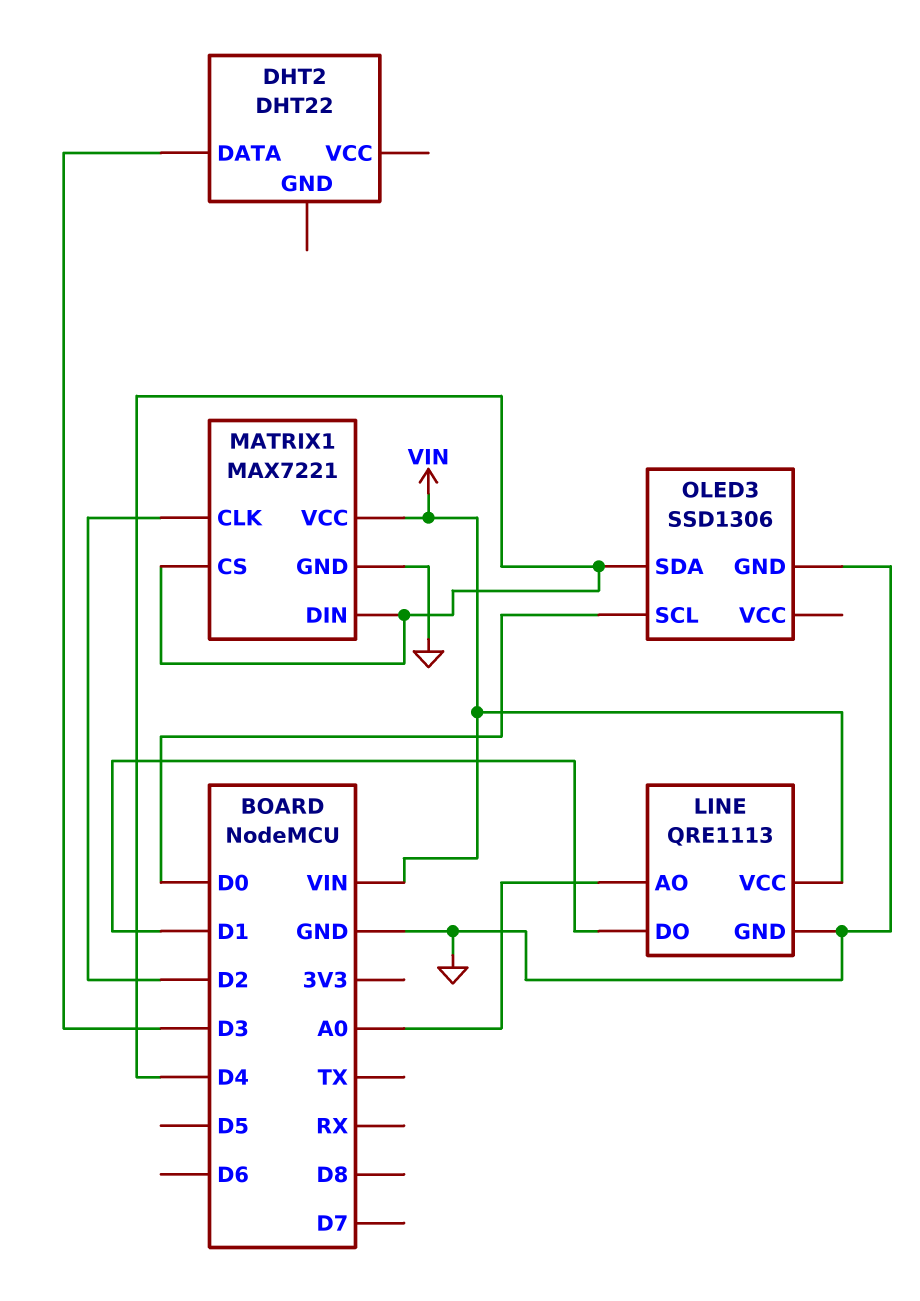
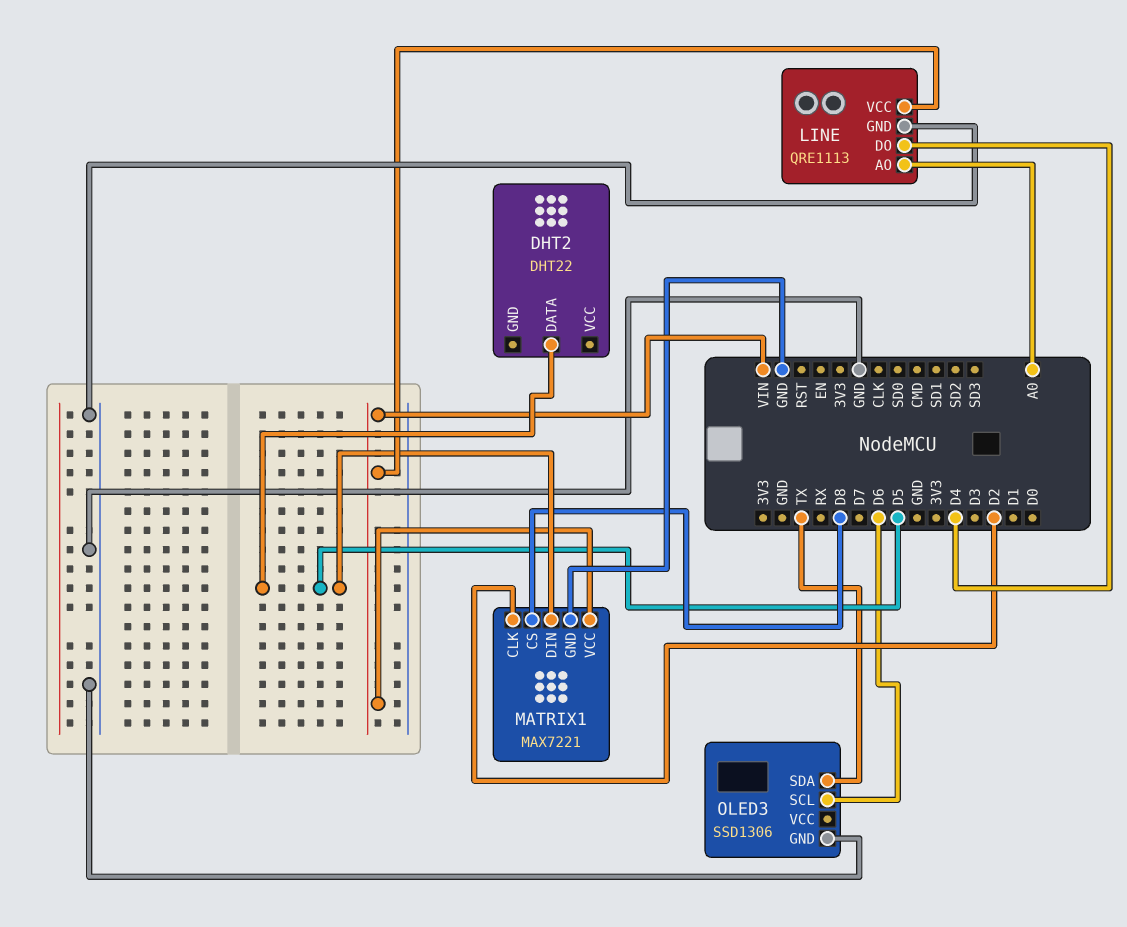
DHT2 pin DATA: D3 -> D5
LINE pin DO: D1 -> D4
MATRIX1 pin CS: D4 -> D8
MATRIX1 pin DIN: D4 -> D5
OLED3 pin SCL: D0 -> D6
OLED3 pin SDA: D4 -> TX

